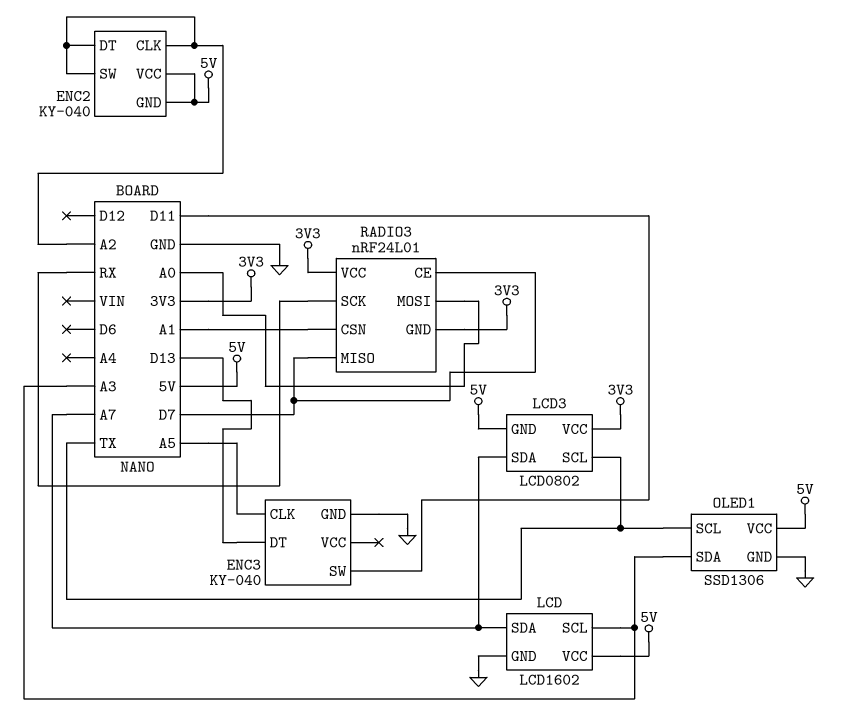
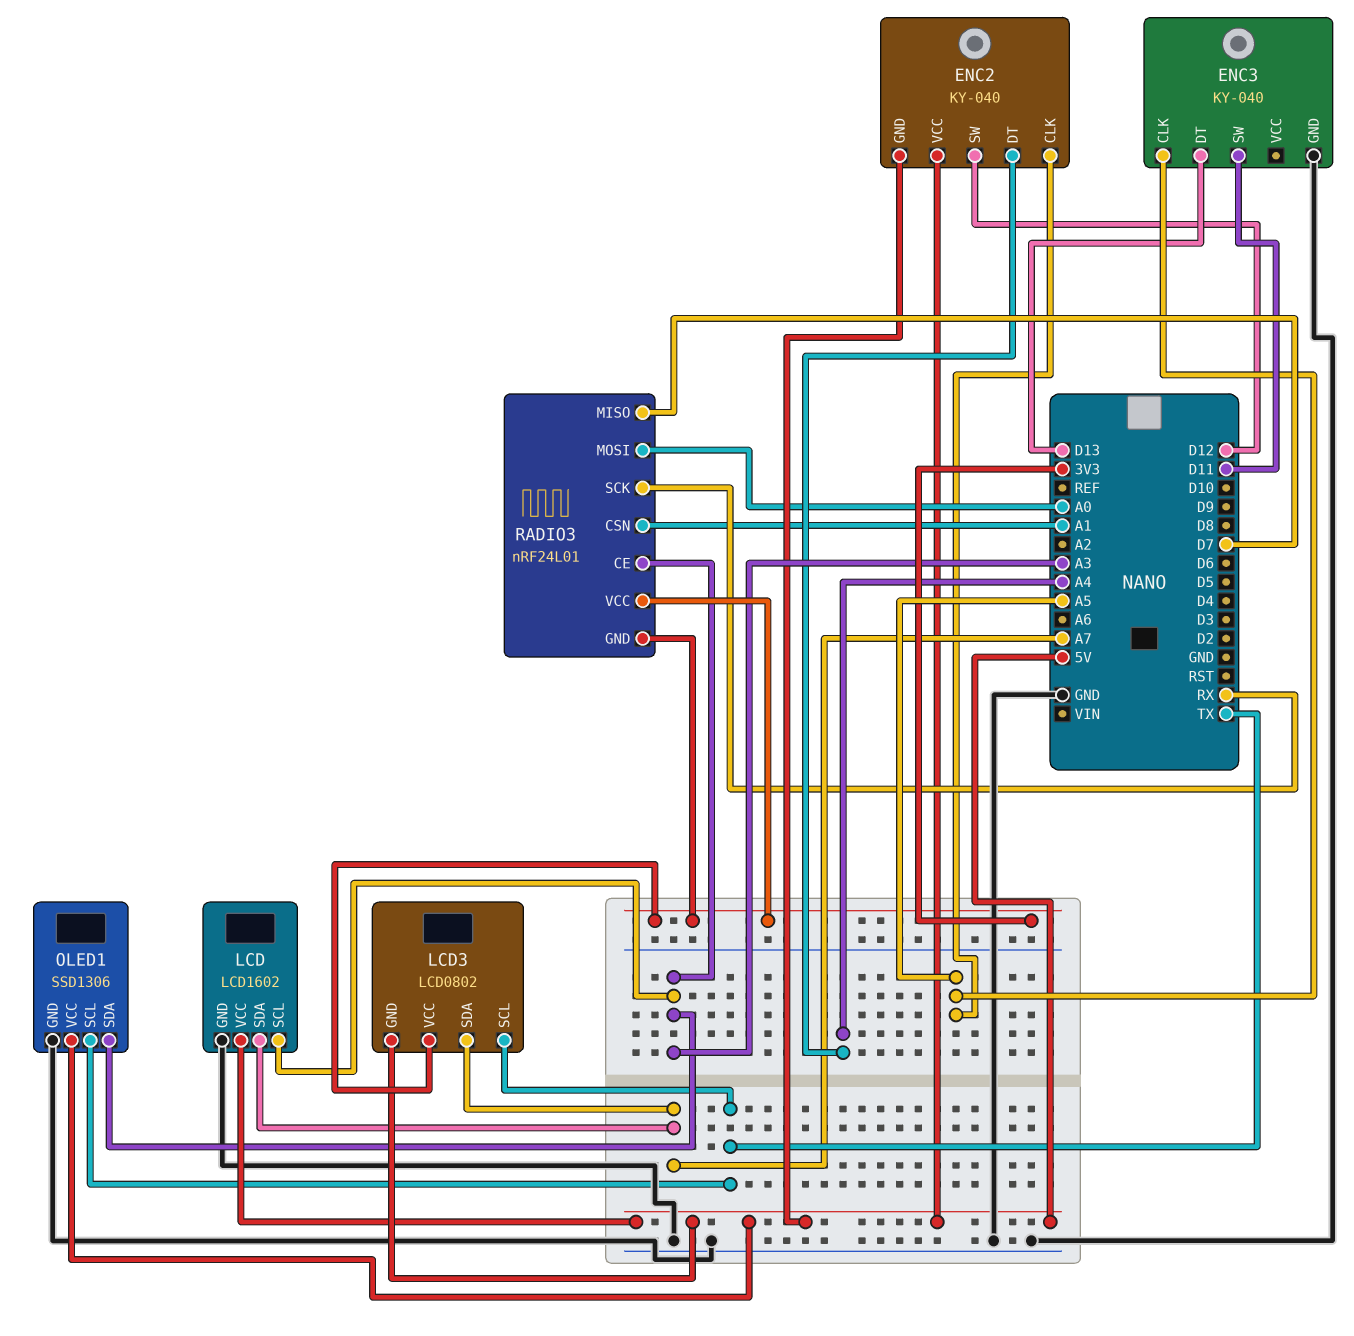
ENC2 pin CLK: A2 -> A5
ENC2 pin DT: A2 -> A4
ENC2 pin SW: A2 -> D12
RADIO3 pin CE: D7 -> A3

